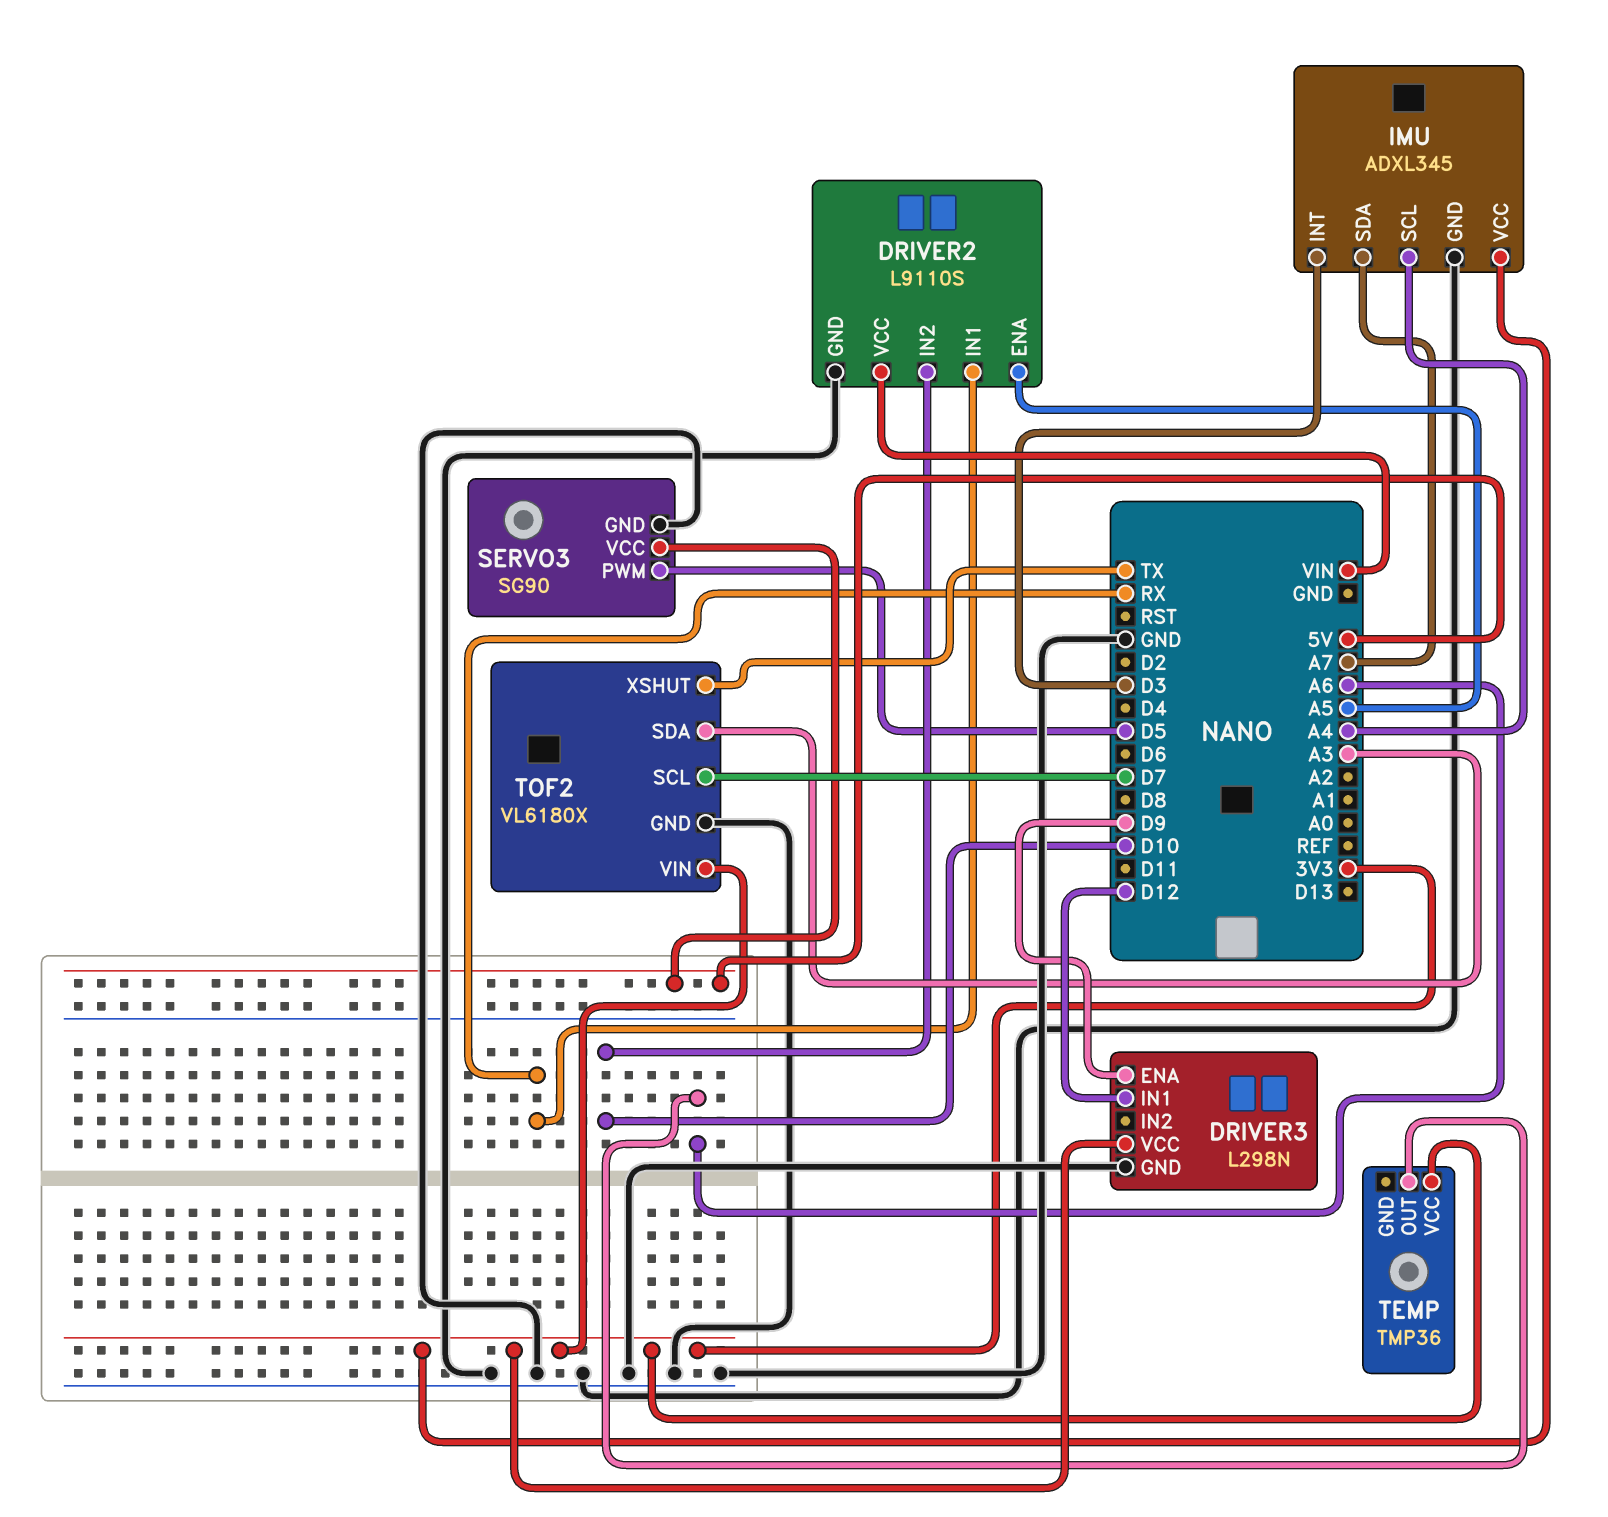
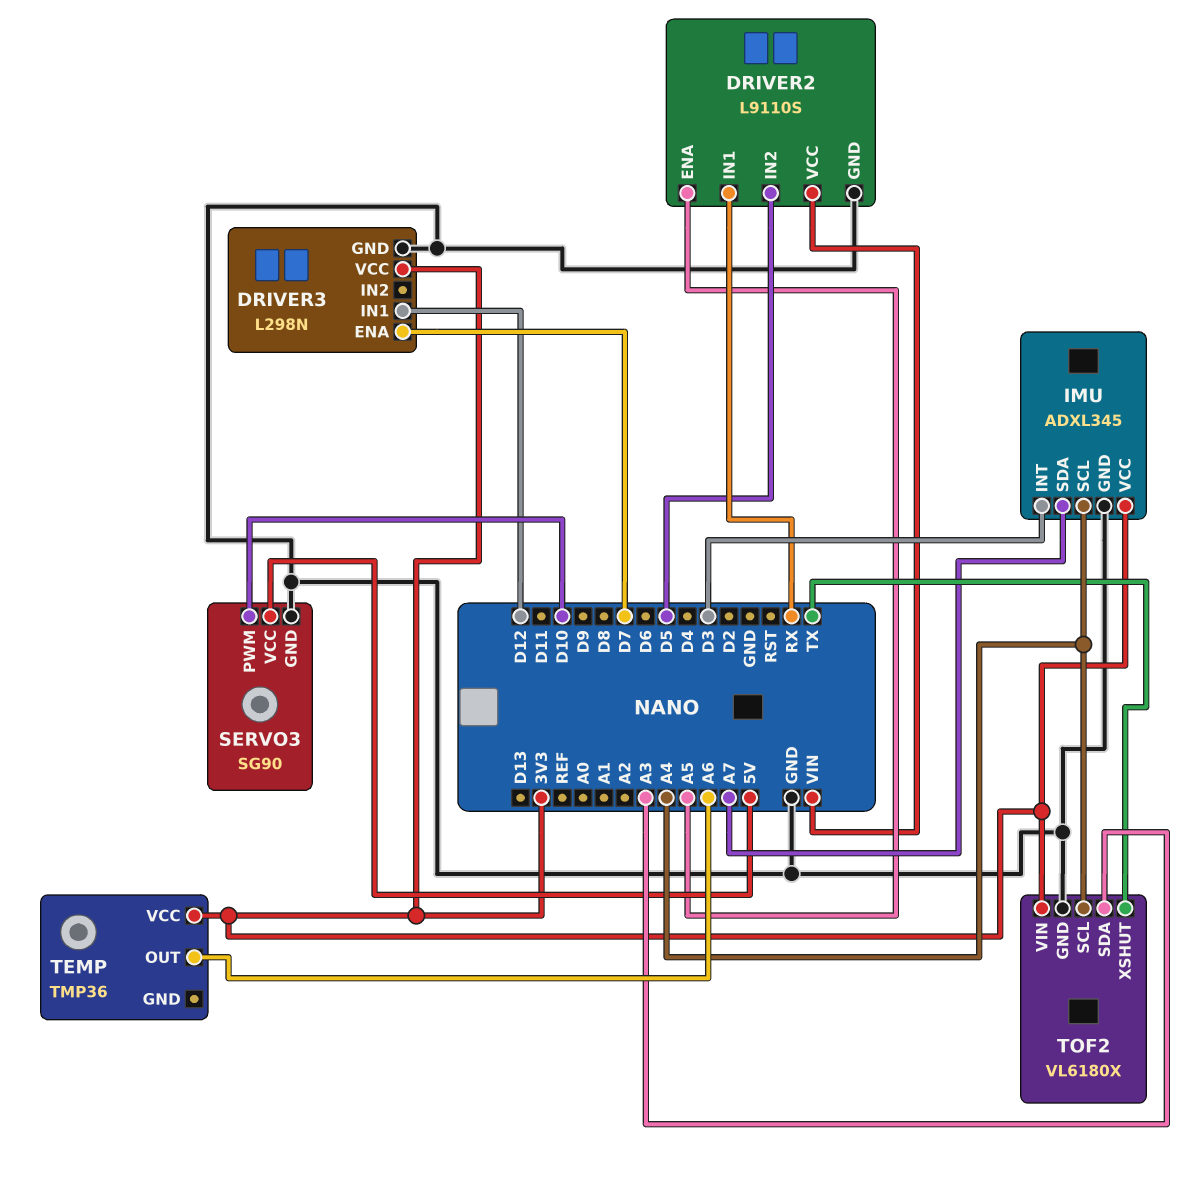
DRIVER2 pin IN2: D10 -> D5
DRIVER3 pin ENA: D9 -> D7
SERVO3 pin PWM: D5 -> D10
TOF2 pin SCL: D7 -> A4

